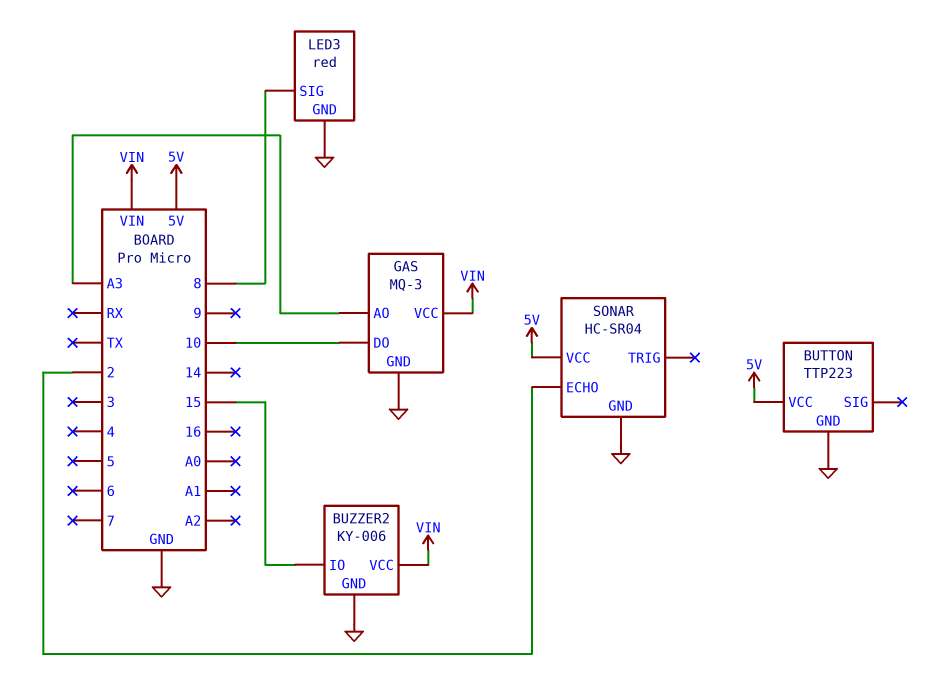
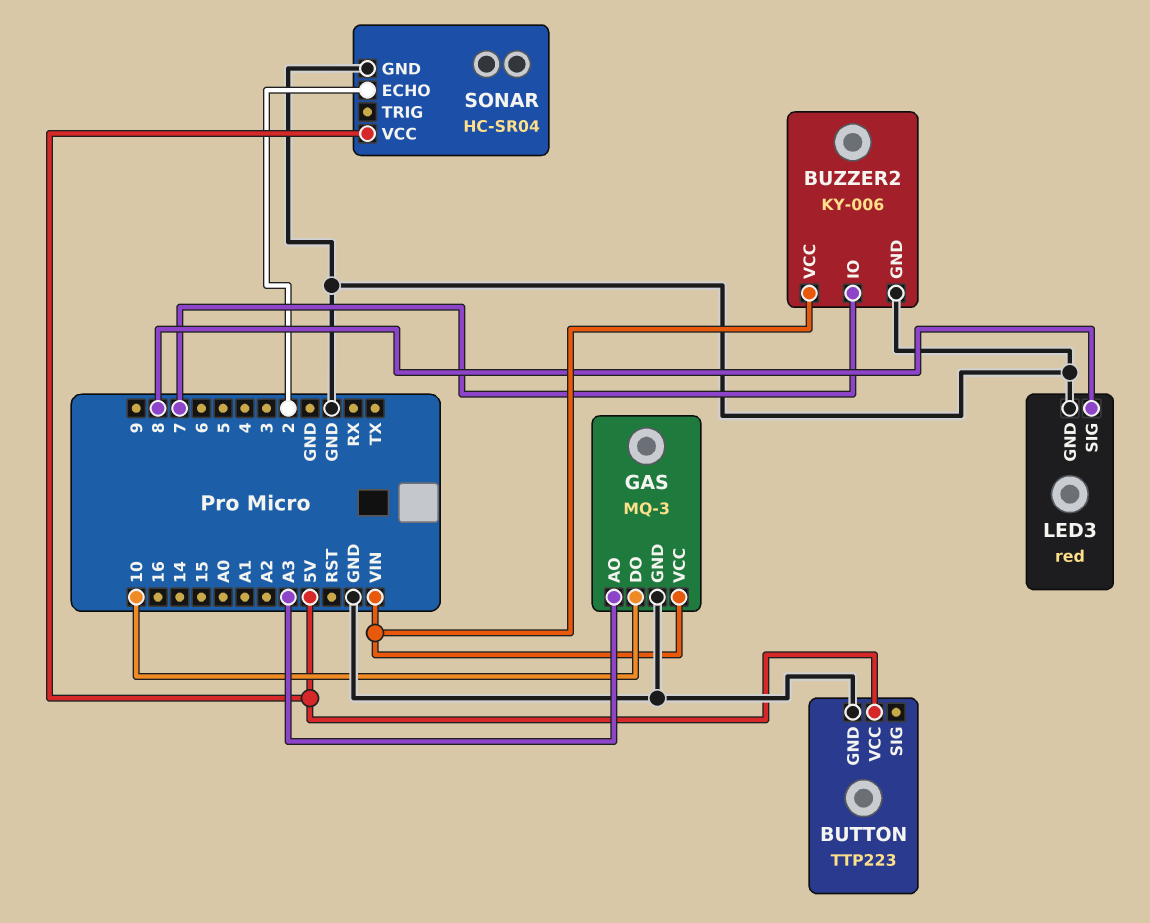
BUZZER2 pin IO: 15 -> 7

